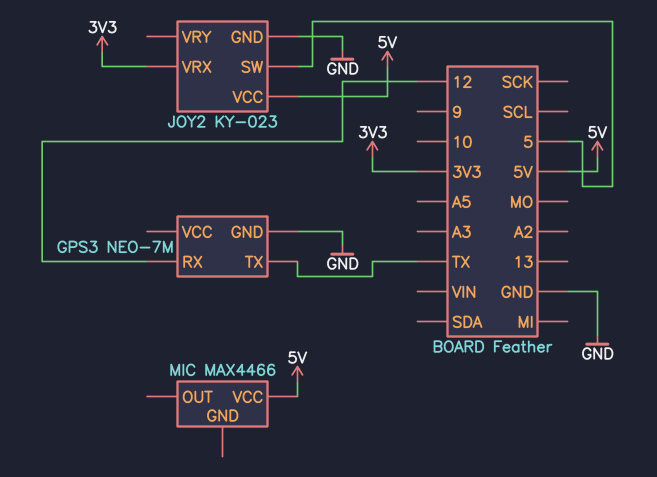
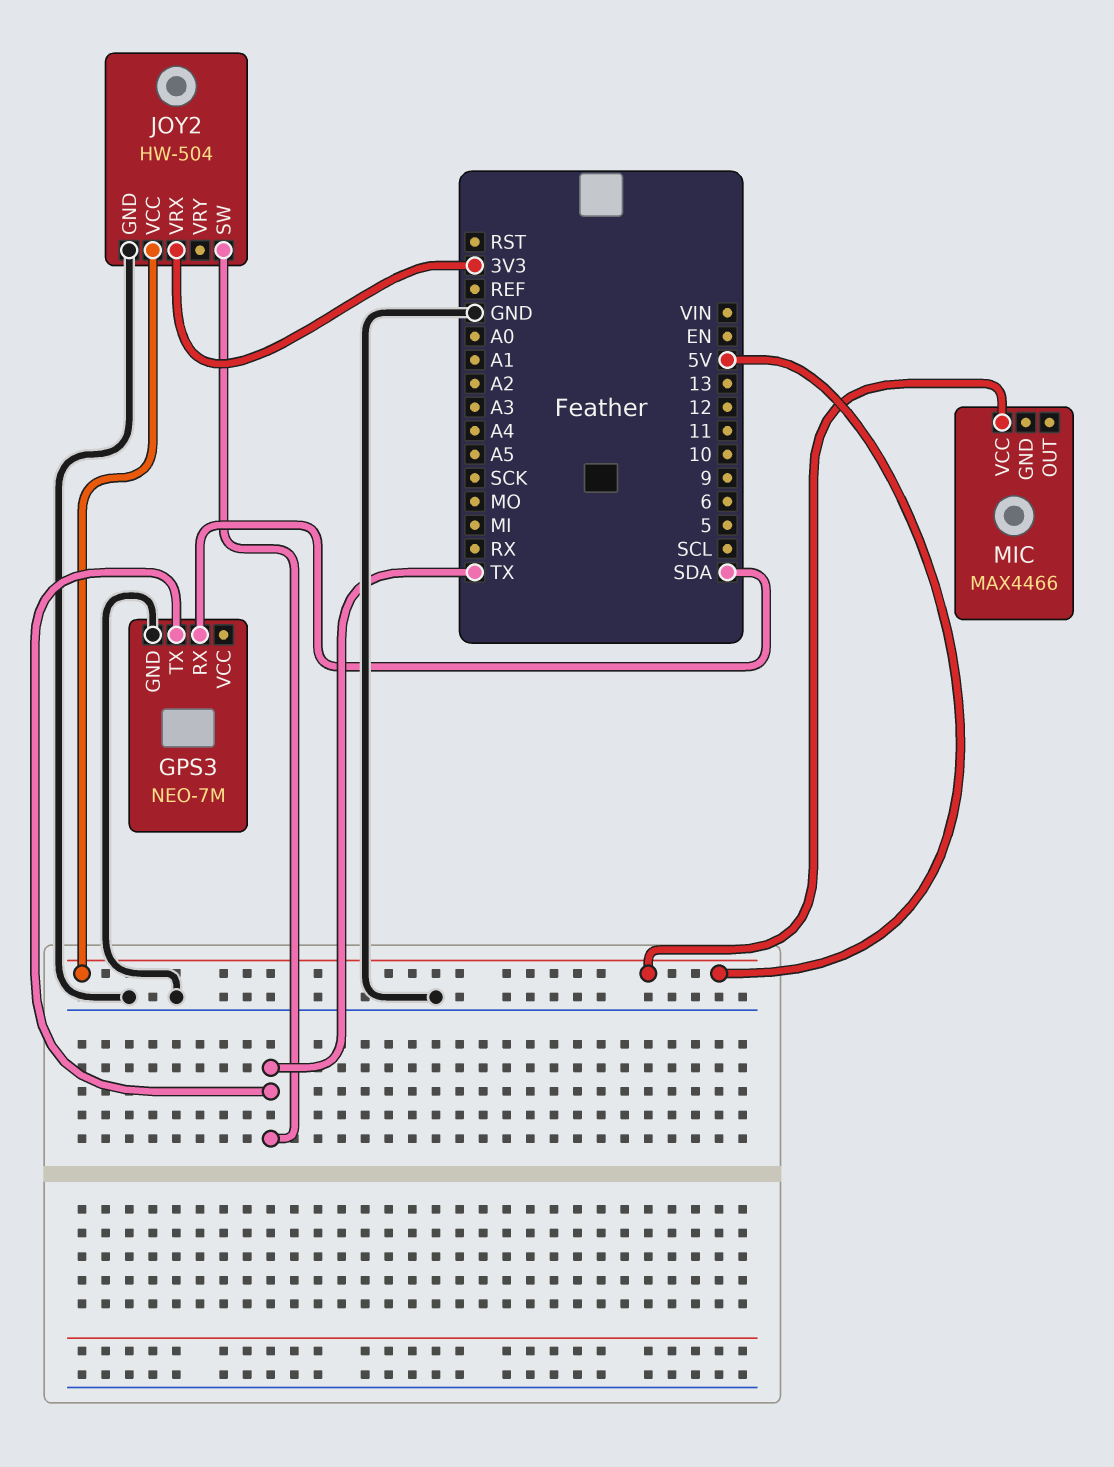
GPS3 pin RX: 12 -> SDA
JOY2: KY-023 -> HW-504
JOY2 pin SW: 5 -> TX

